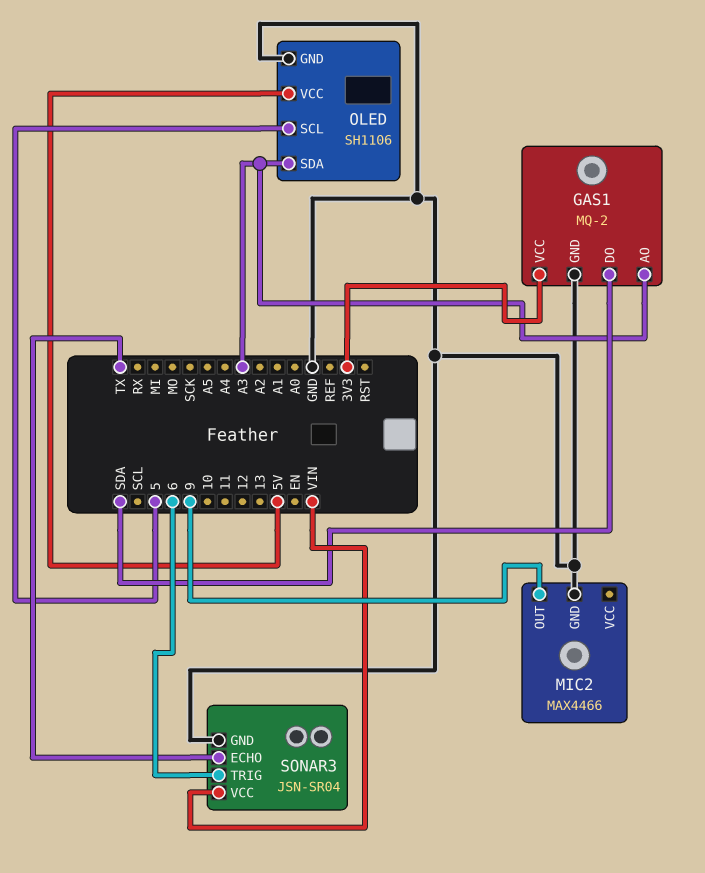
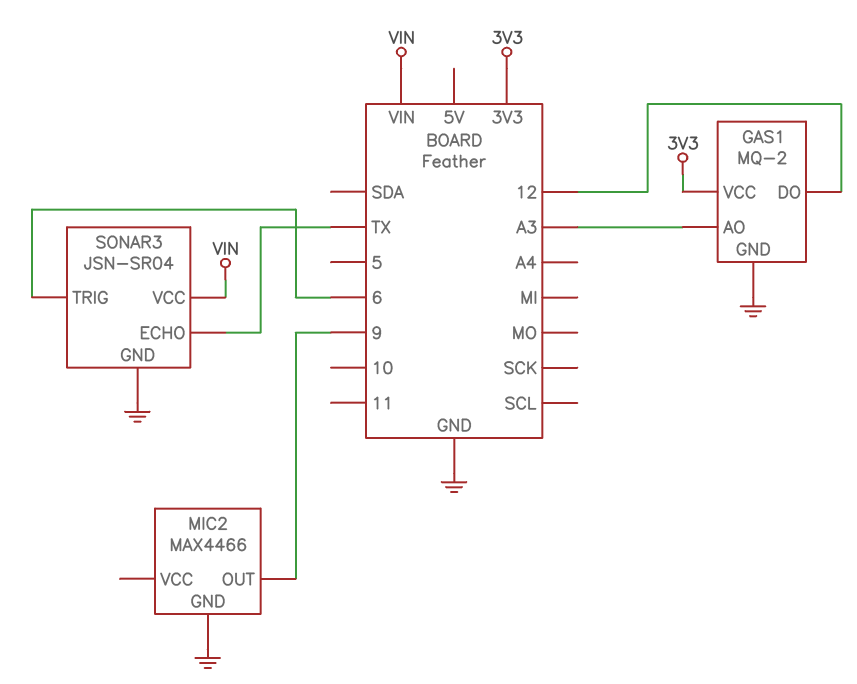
GAS1 pin DO: SDA -> 12
OLED: SH1106 -> none
OLED pin GND: GND -> none
OLED pin SCL: 5 -> none
OLED pin SDA: A3 -> none
OLED pin VCC: 5V -> none

